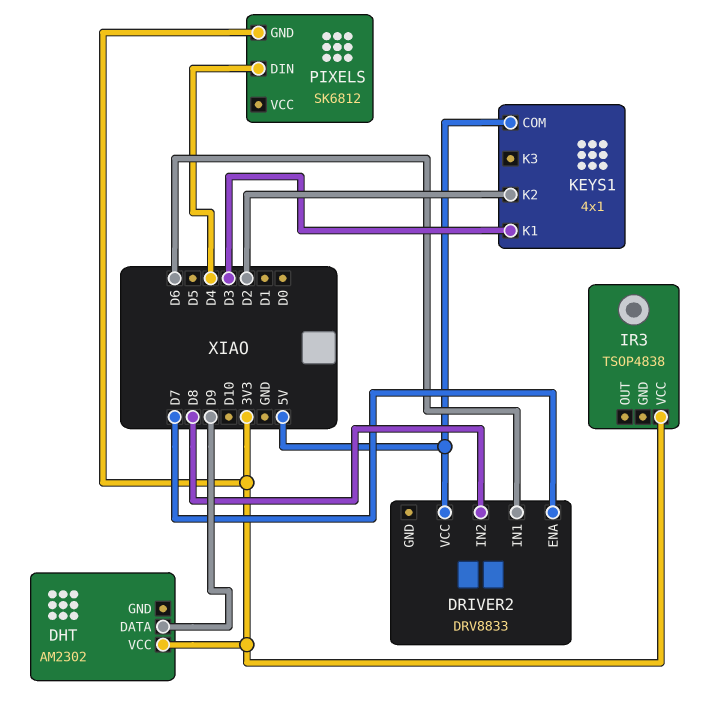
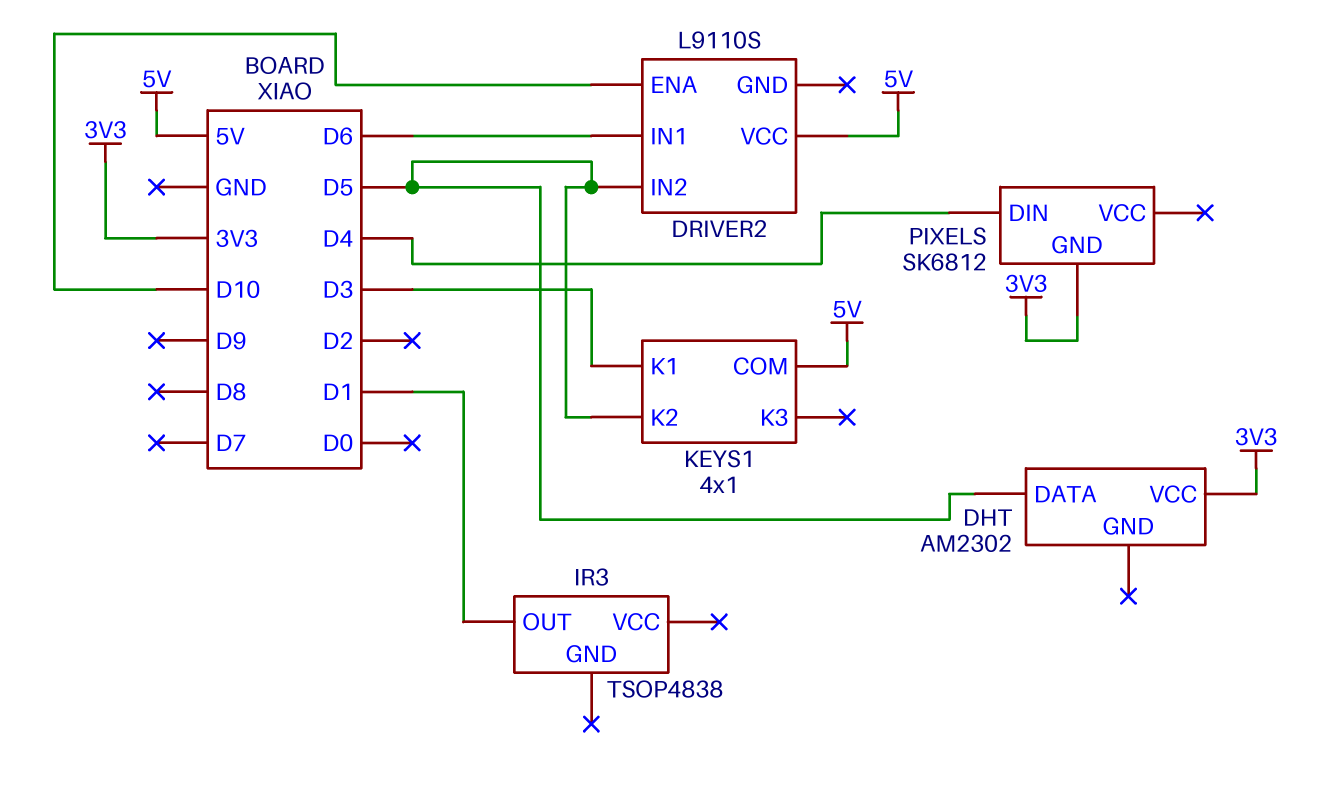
DHT pin DATA: D9 -> D5
DRIVER2: DRV8833 -> L9110S
DRIVER2 pin ENA: D7 -> D10
DRIVER2 pin IN2: D8 -> D5
IR3 pin OUT: none -> D1
IR3 pin VCC: 3V3 -> none
KEYS1 pin K2: D2 -> D5

